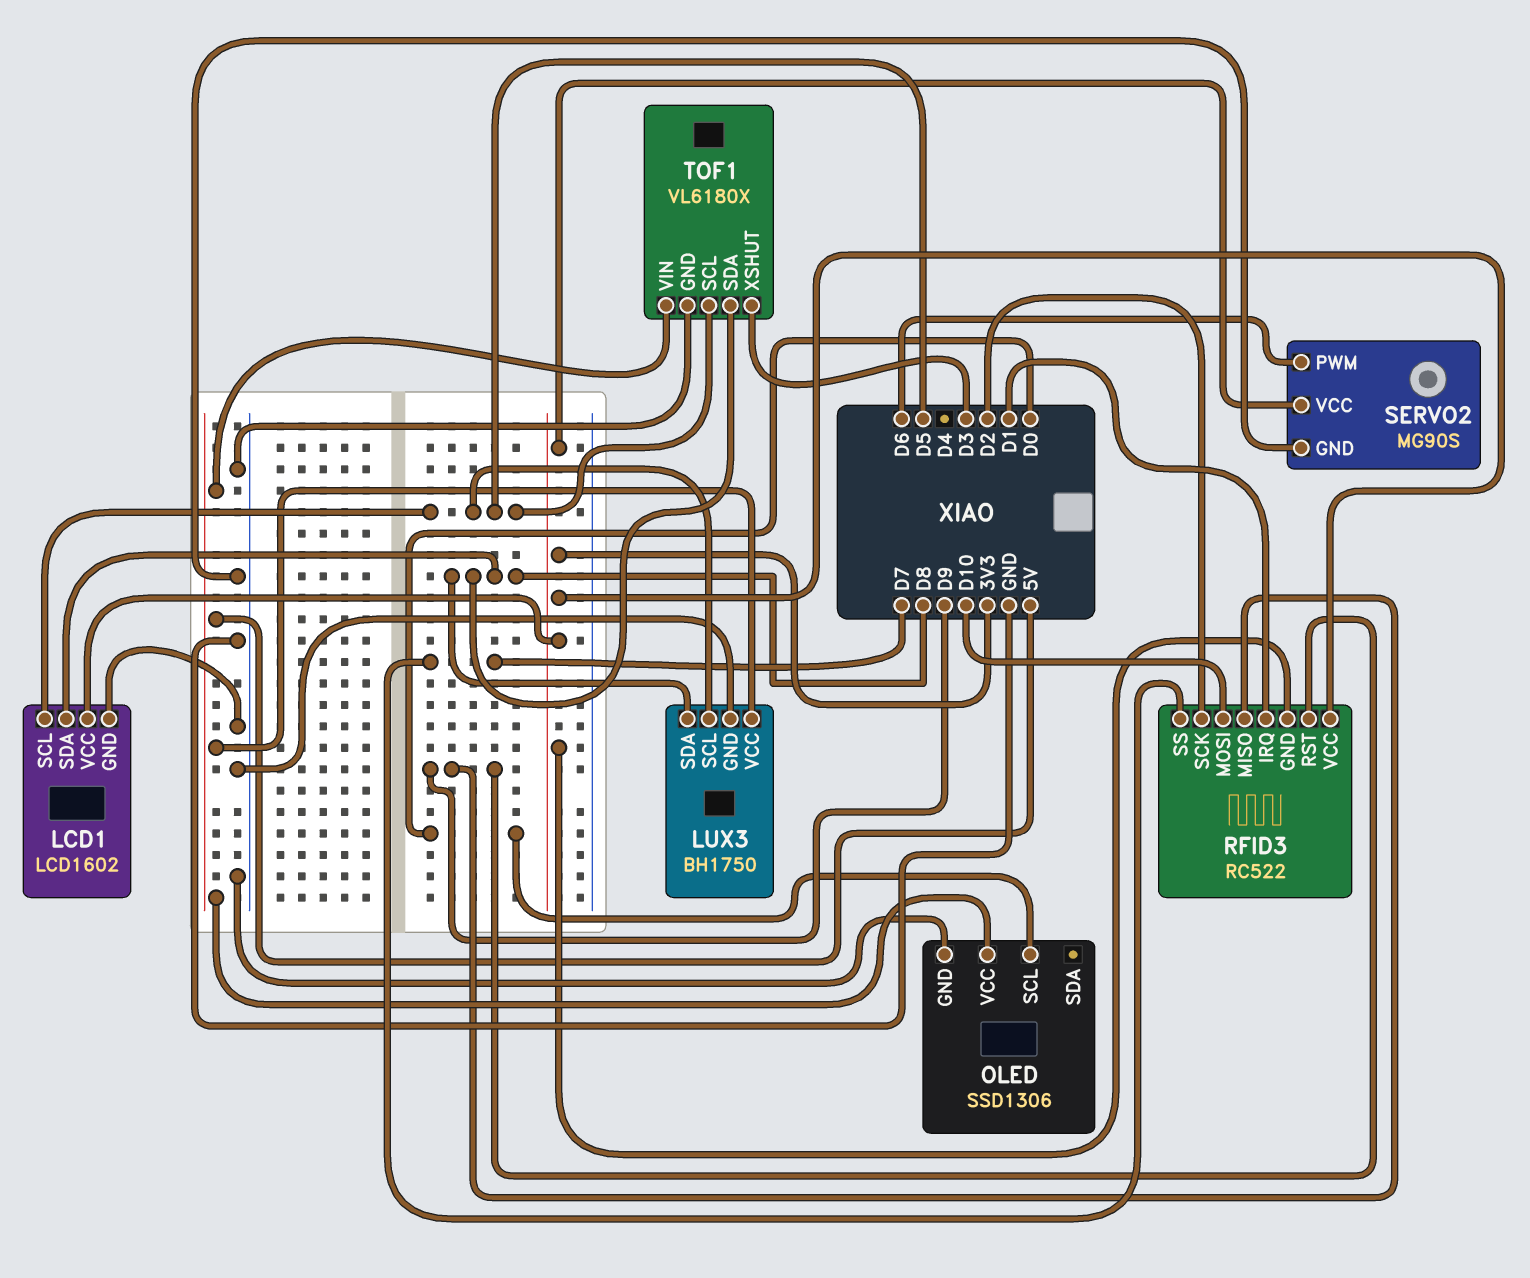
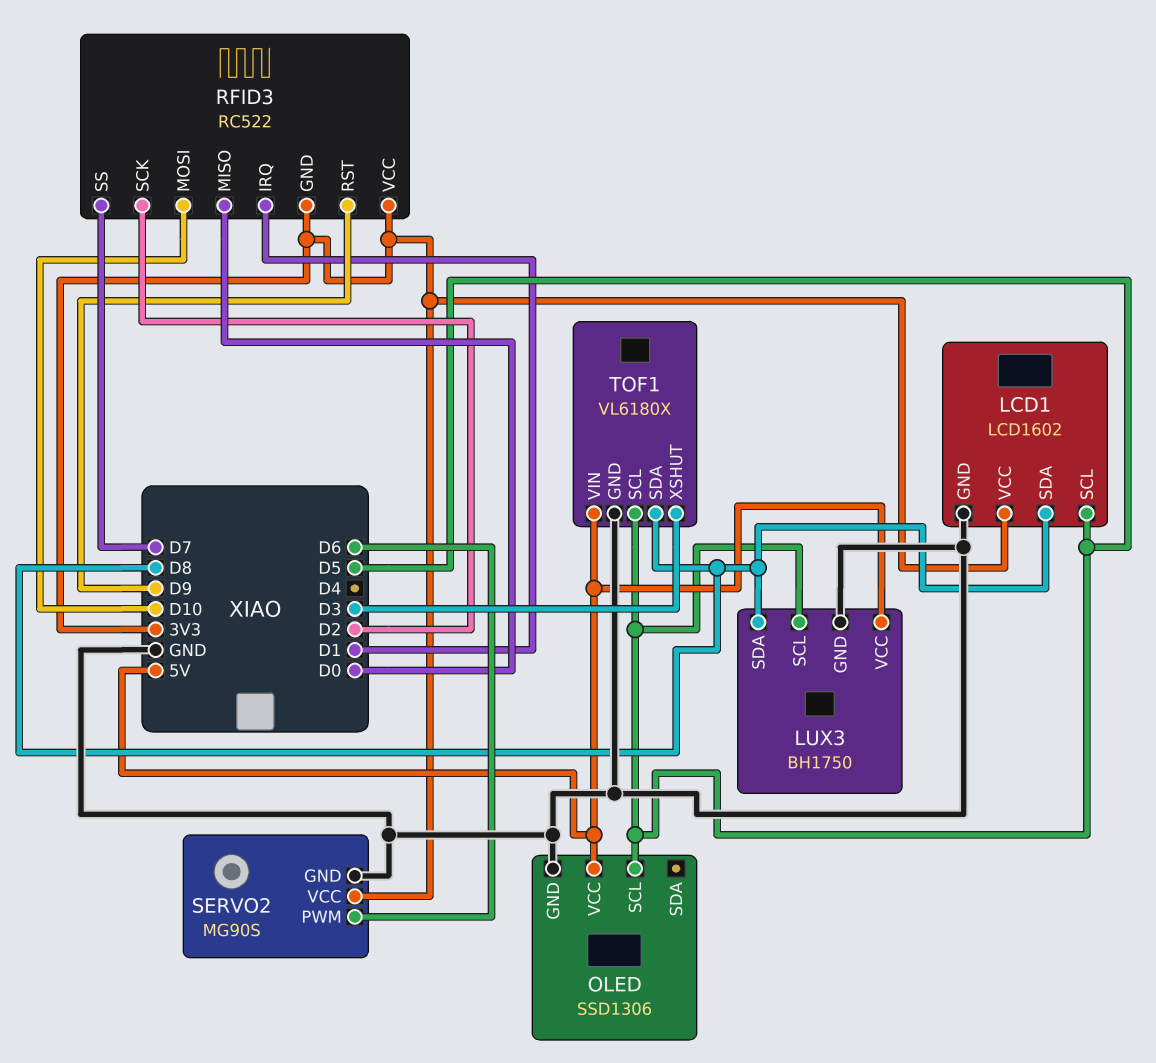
OLED pin SCL: D0 -> D5
RFID3 pin MISO: D9 -> D0

